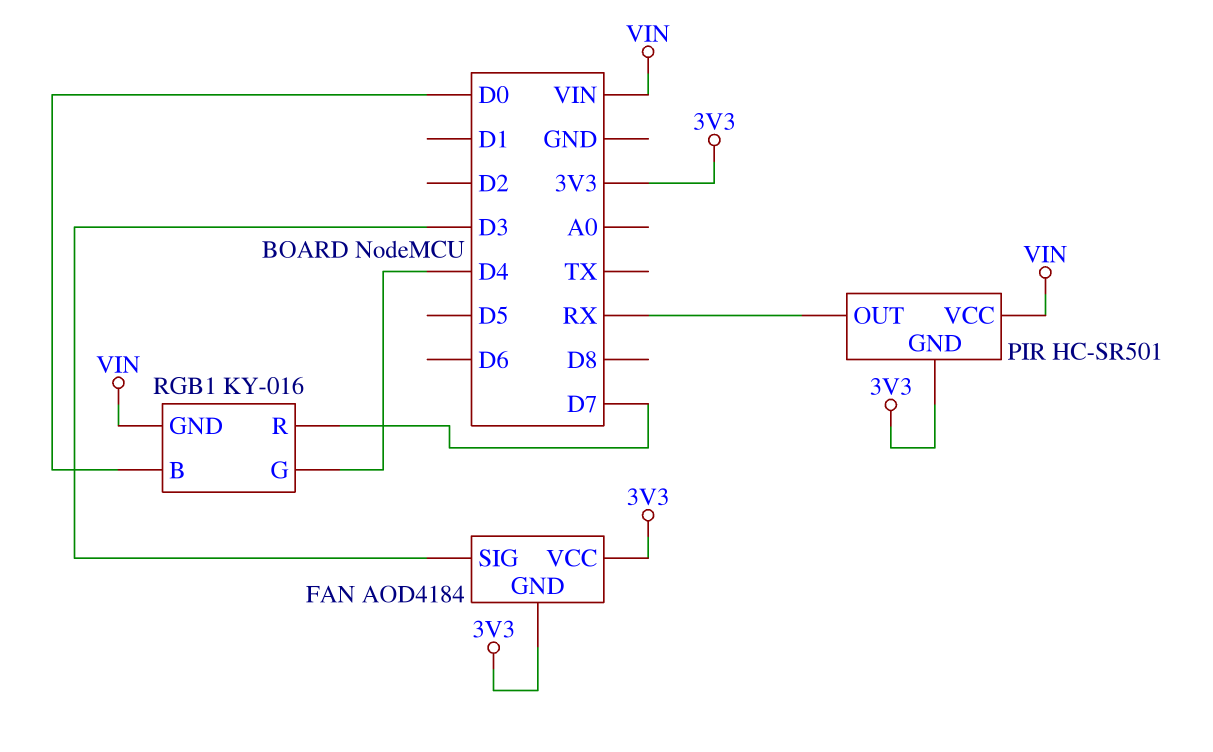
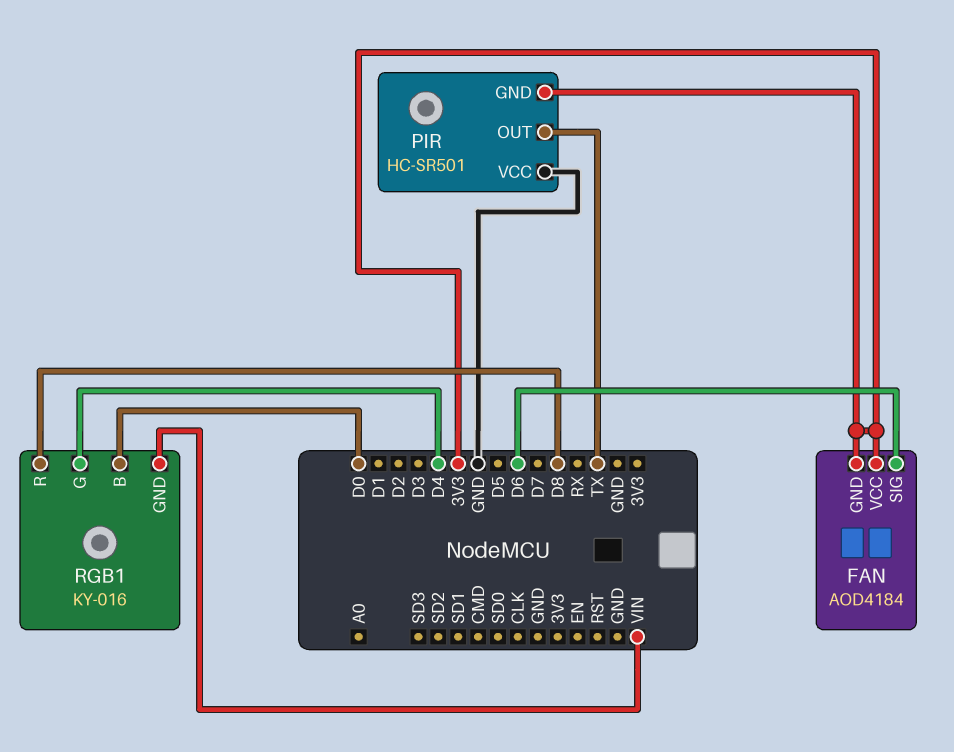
FAN pin SIG: D3 -> D6
PIR pin OUT: RX -> TX
PIR pin VCC: VIN -> GND
RGB1 pin R: D7 -> D8

